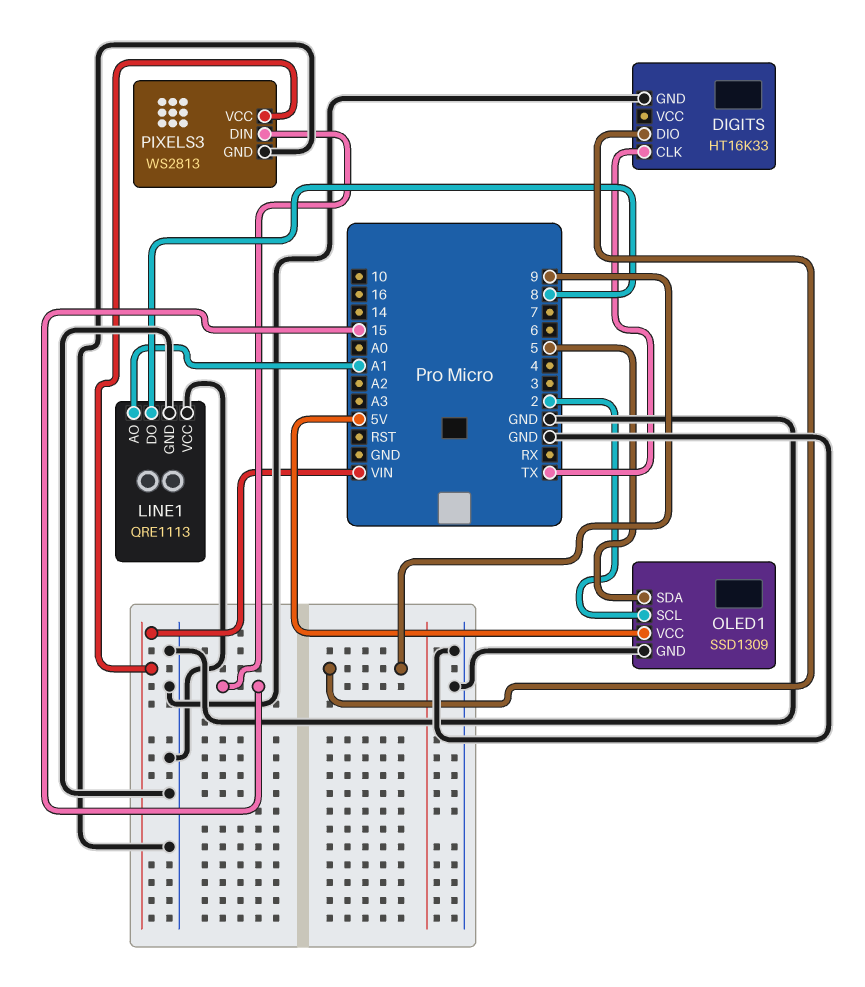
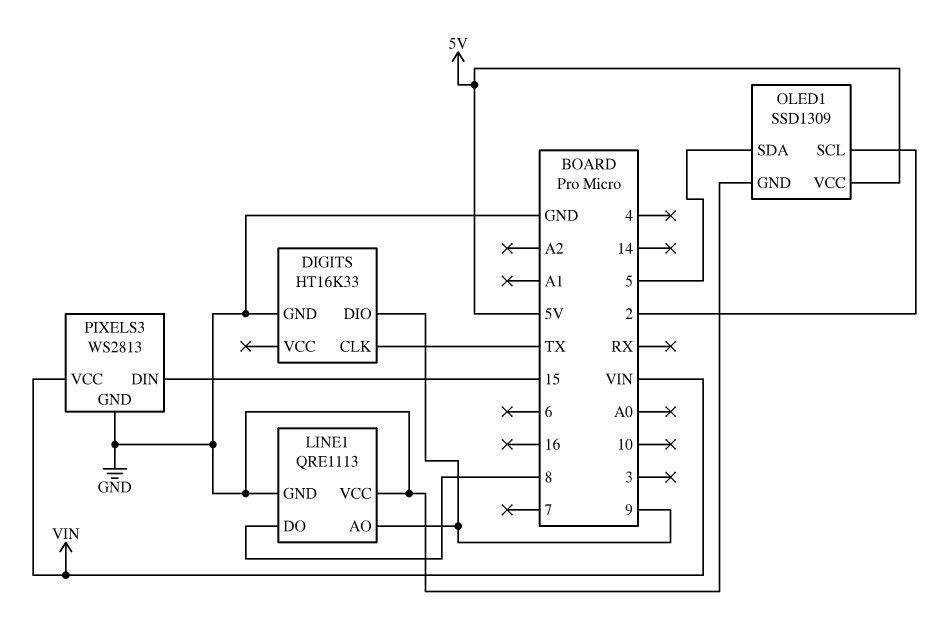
LINE1 pin AO: A1 -> 9

